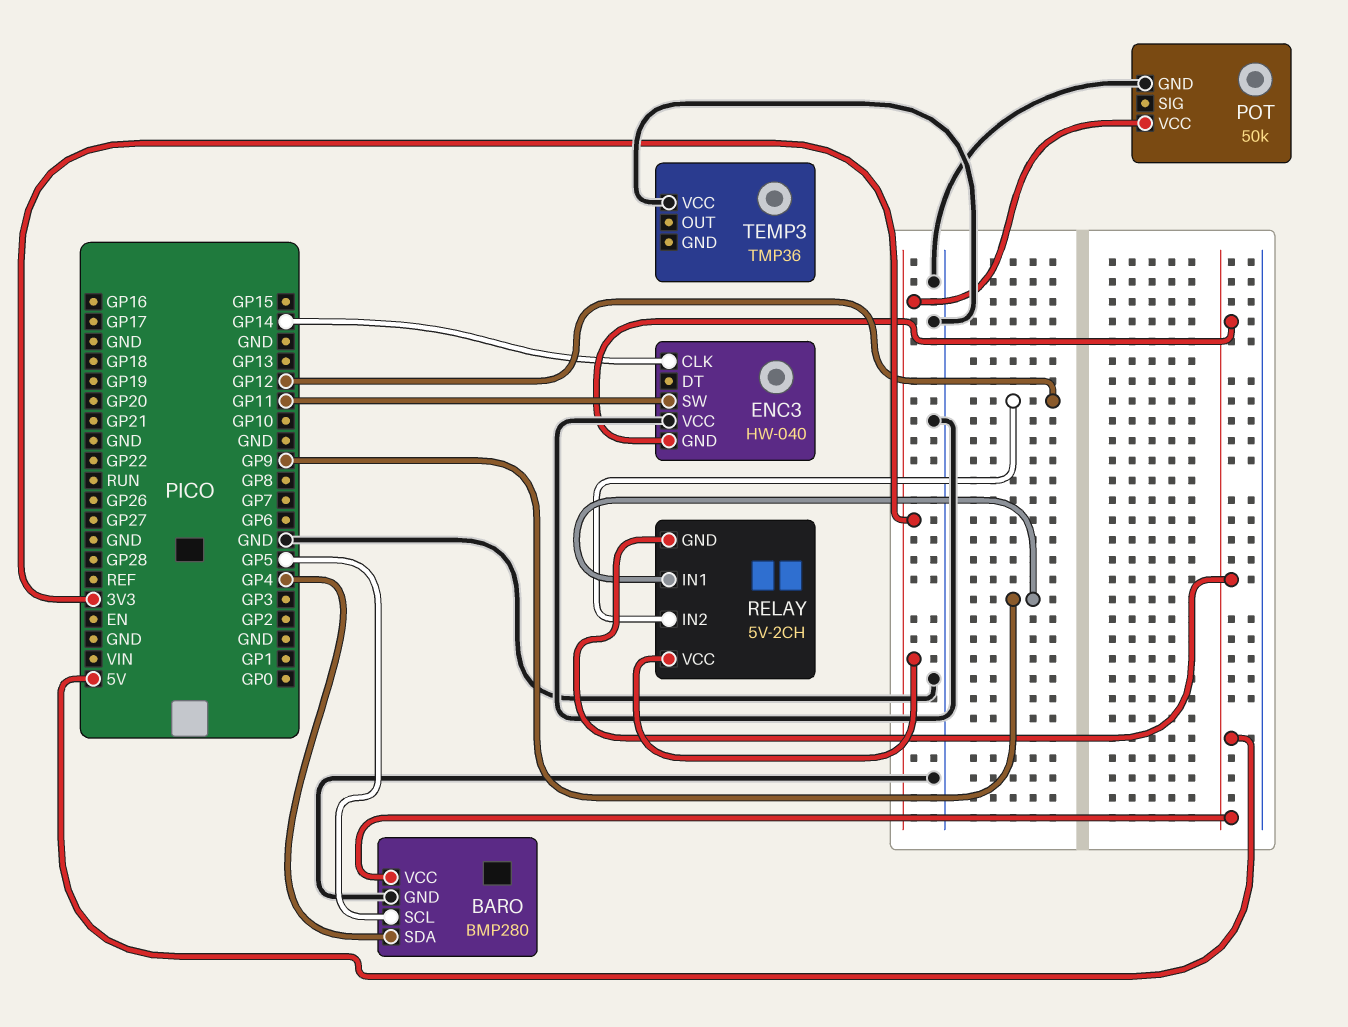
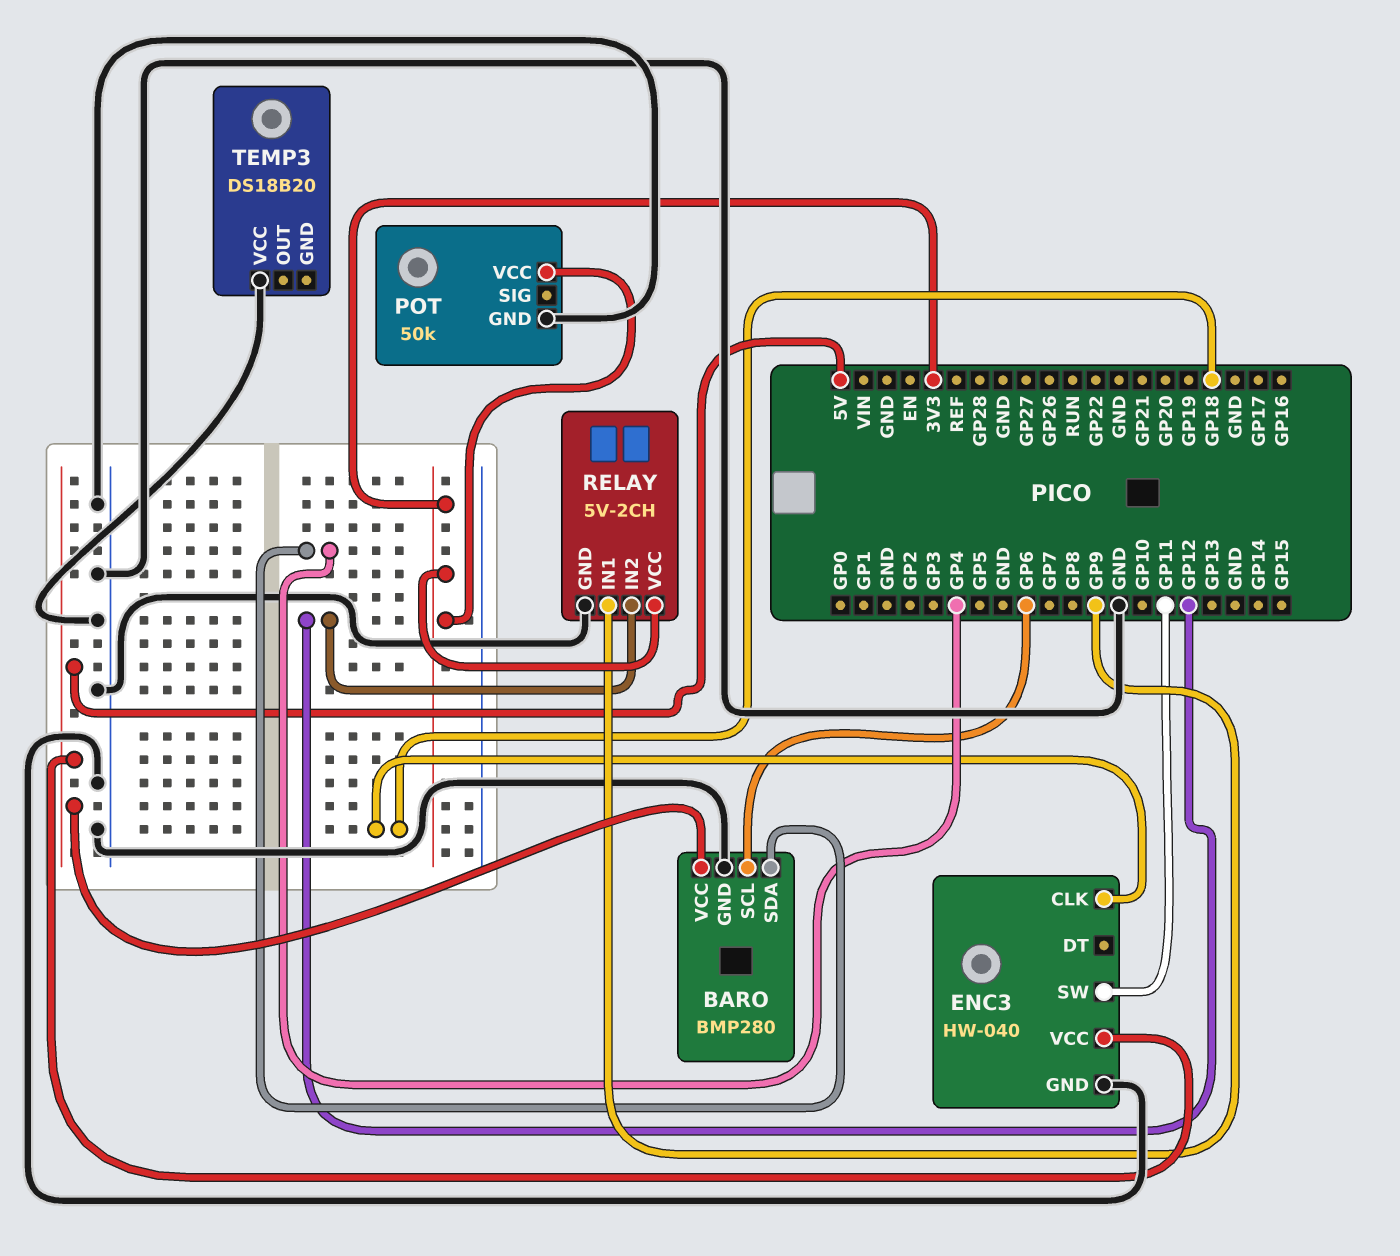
BARO pin SCL: GP5 -> GP6
ENC3 pin CLK: GP14 -> GP18
ENC3 pin GND: 5V -> GND
ENC3 pin VCC: GND -> 5V
RELAY pin GND: 5V -> GND
TEMP3: TMP36 -> DS18B20

